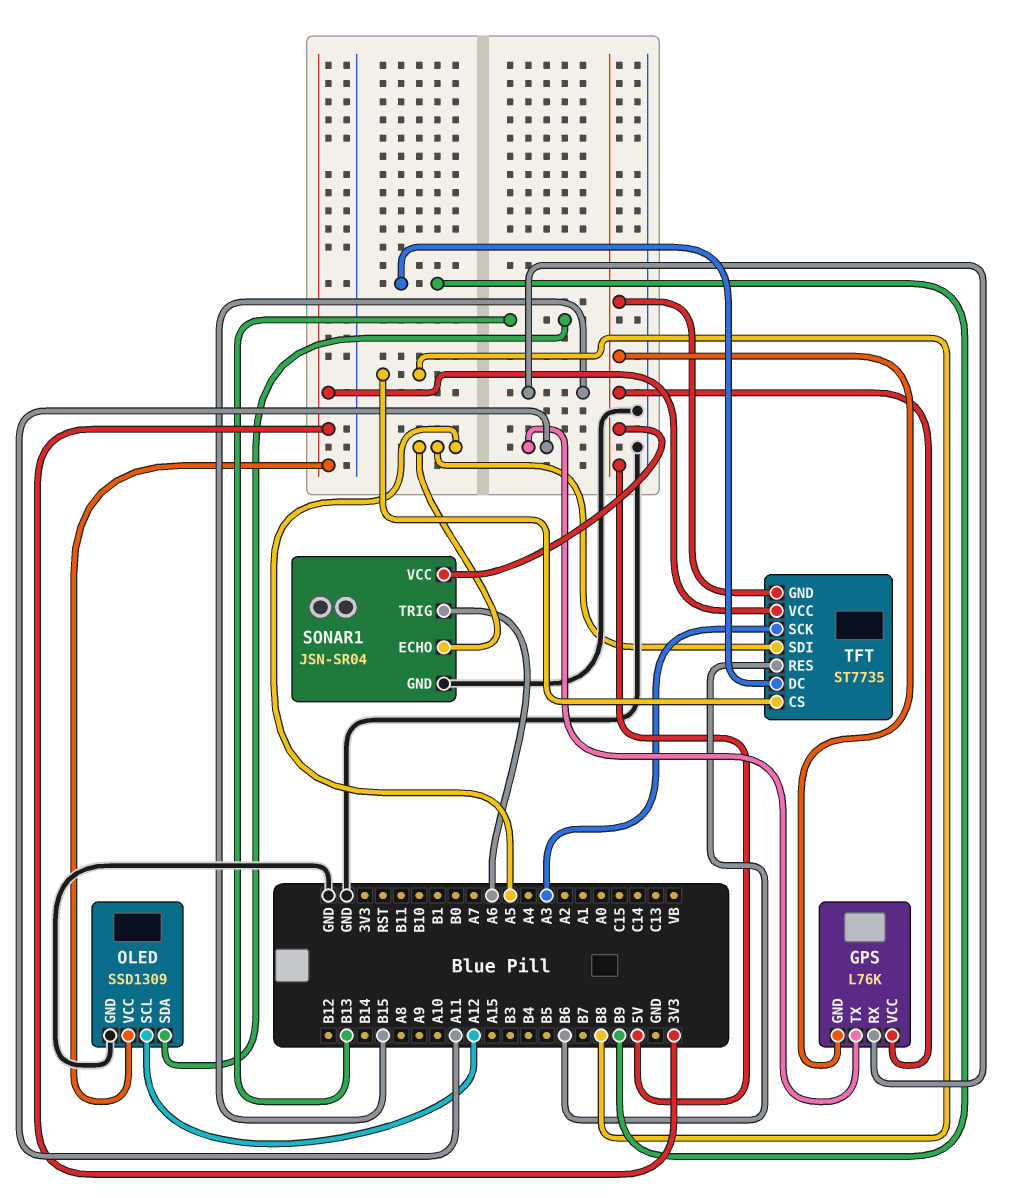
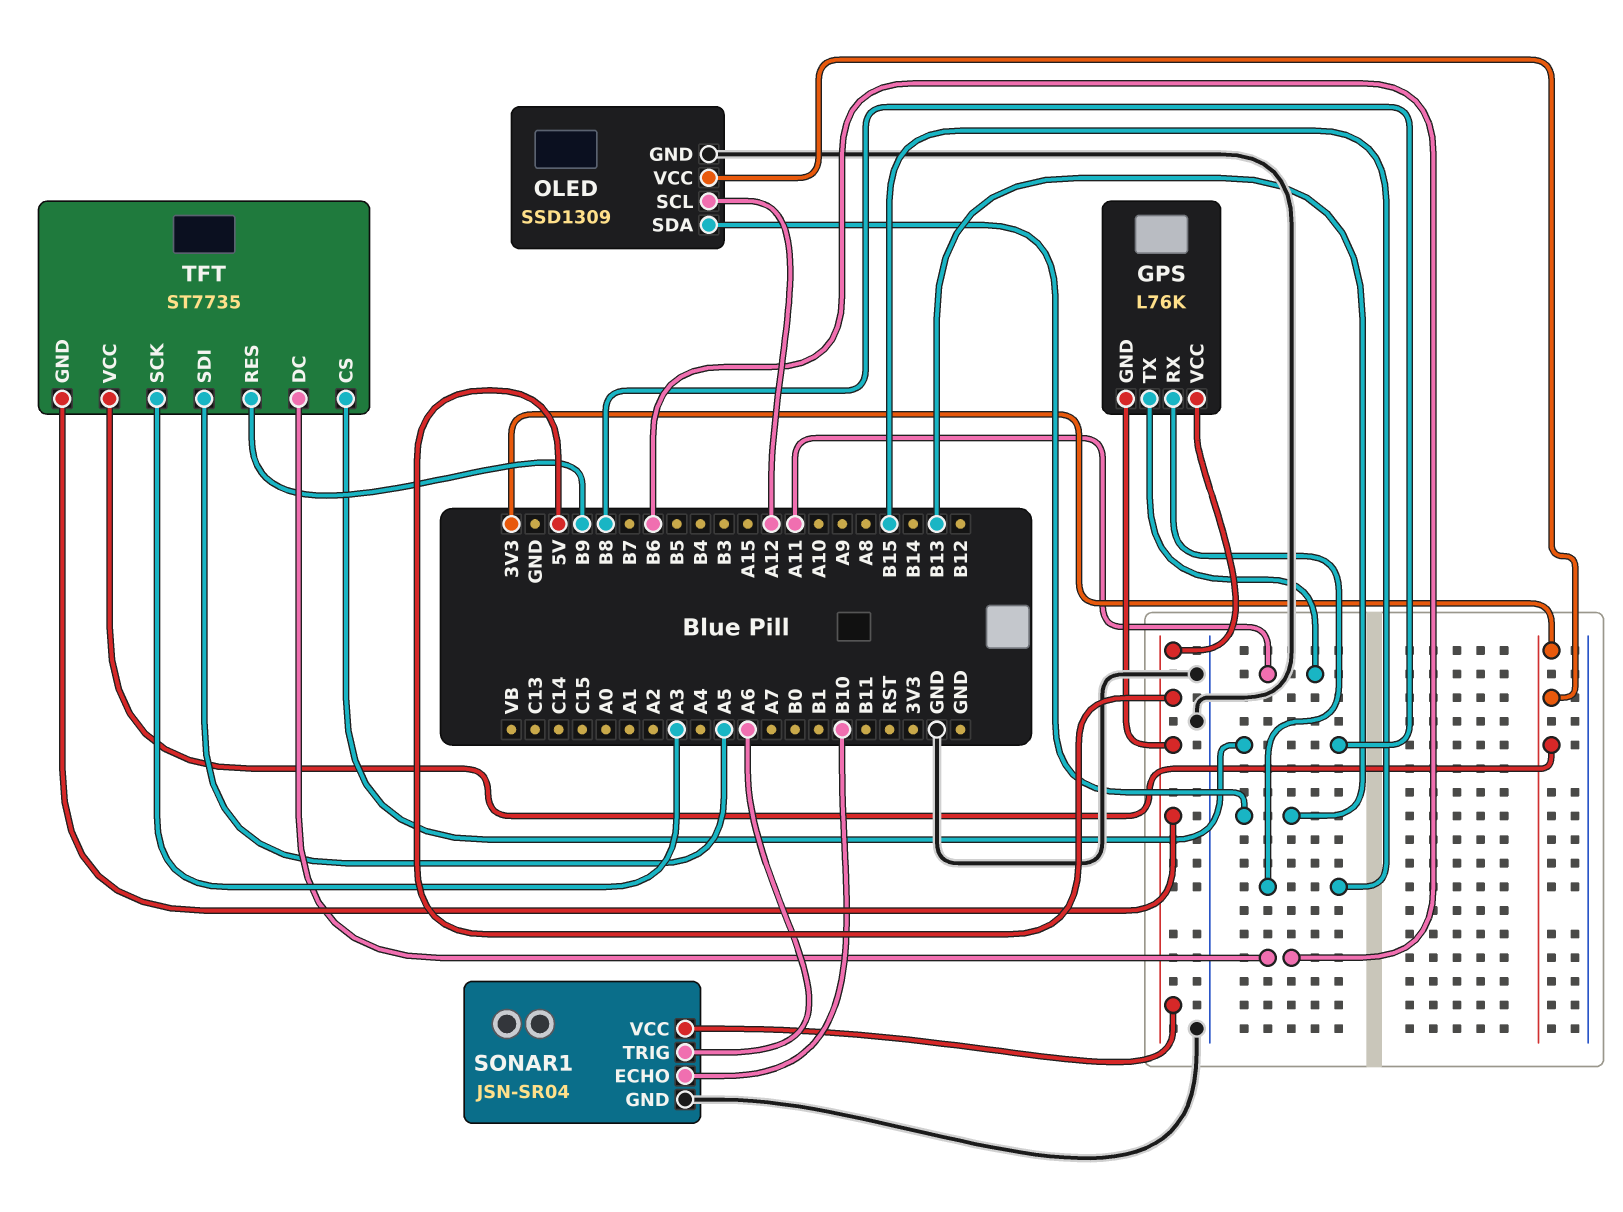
SONAR1 pin ECHO: A5 -> B10
TFT pin DC: B9 -> B6
TFT pin RES: B6 -> B9

